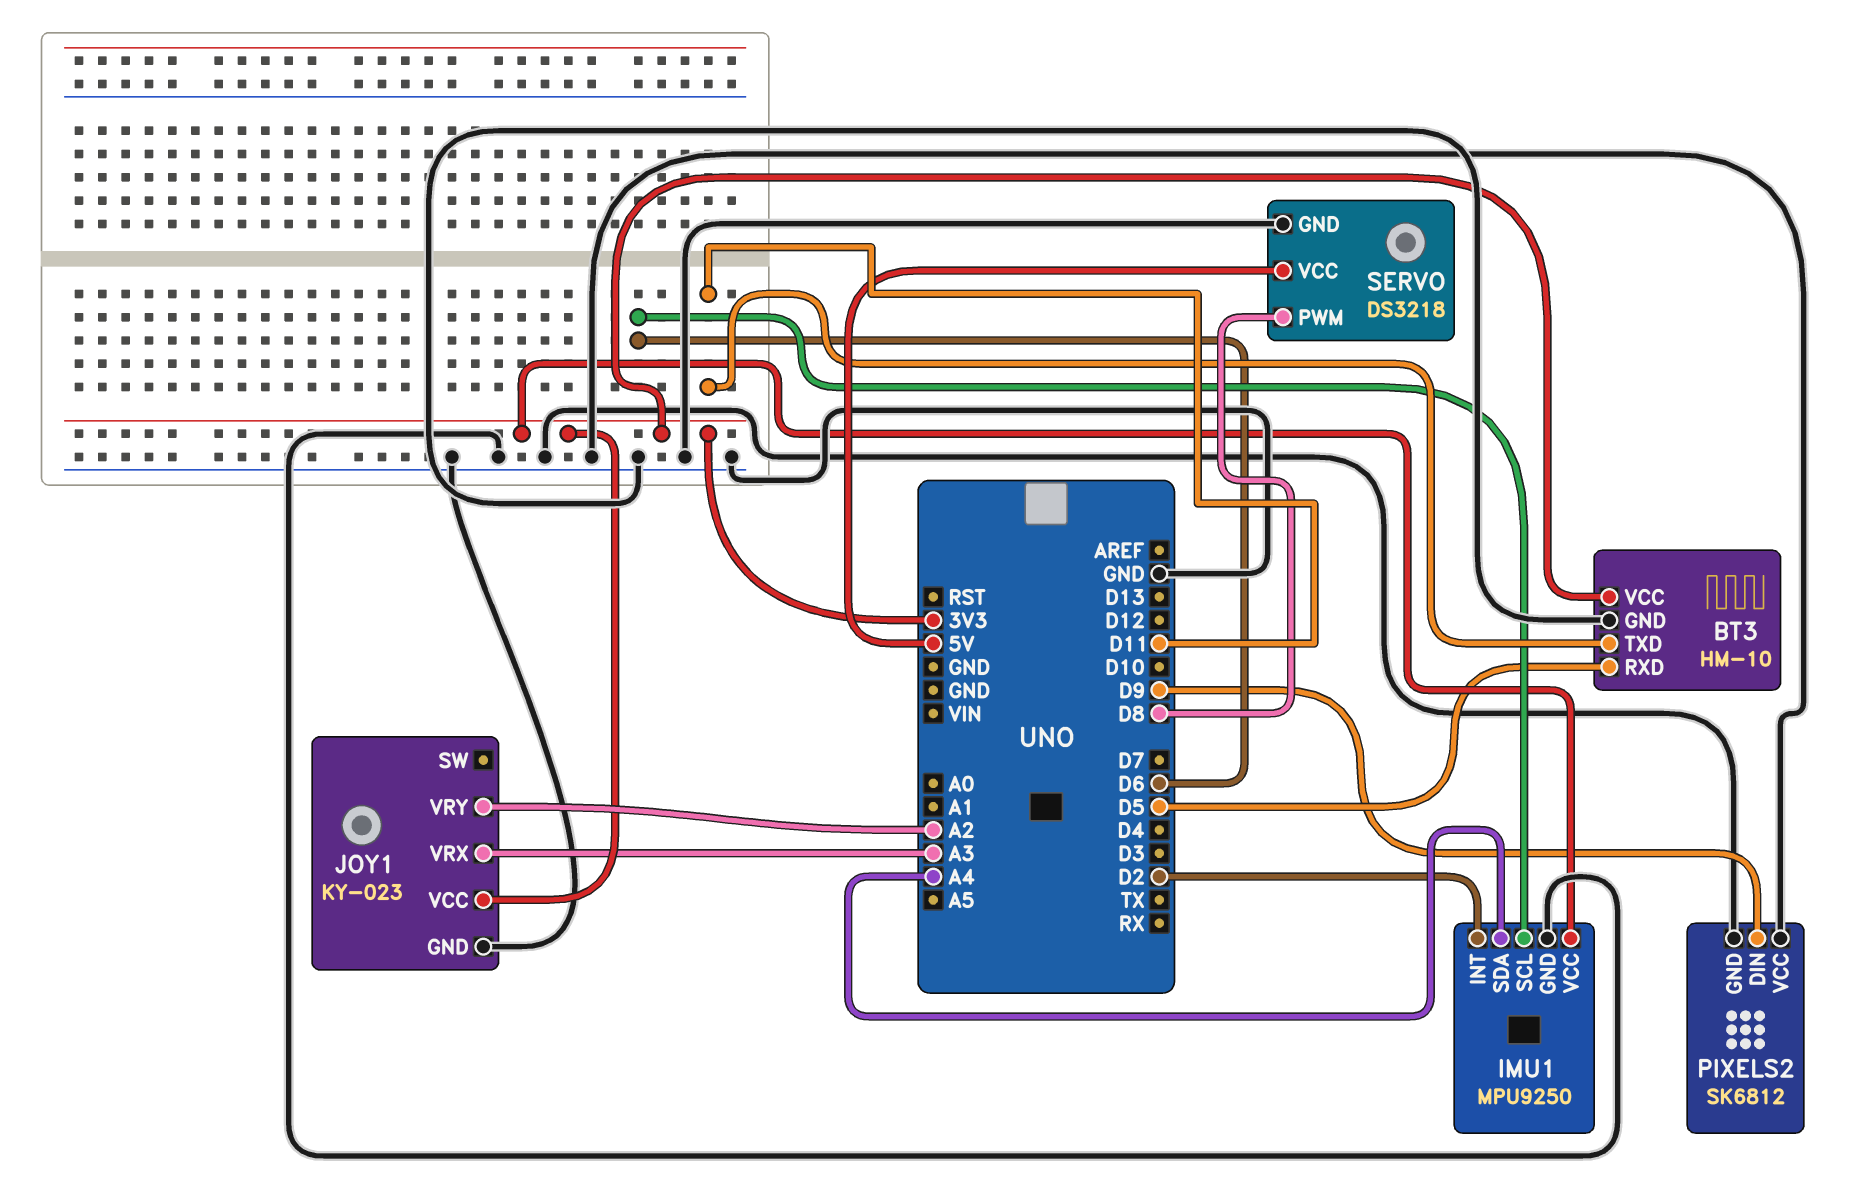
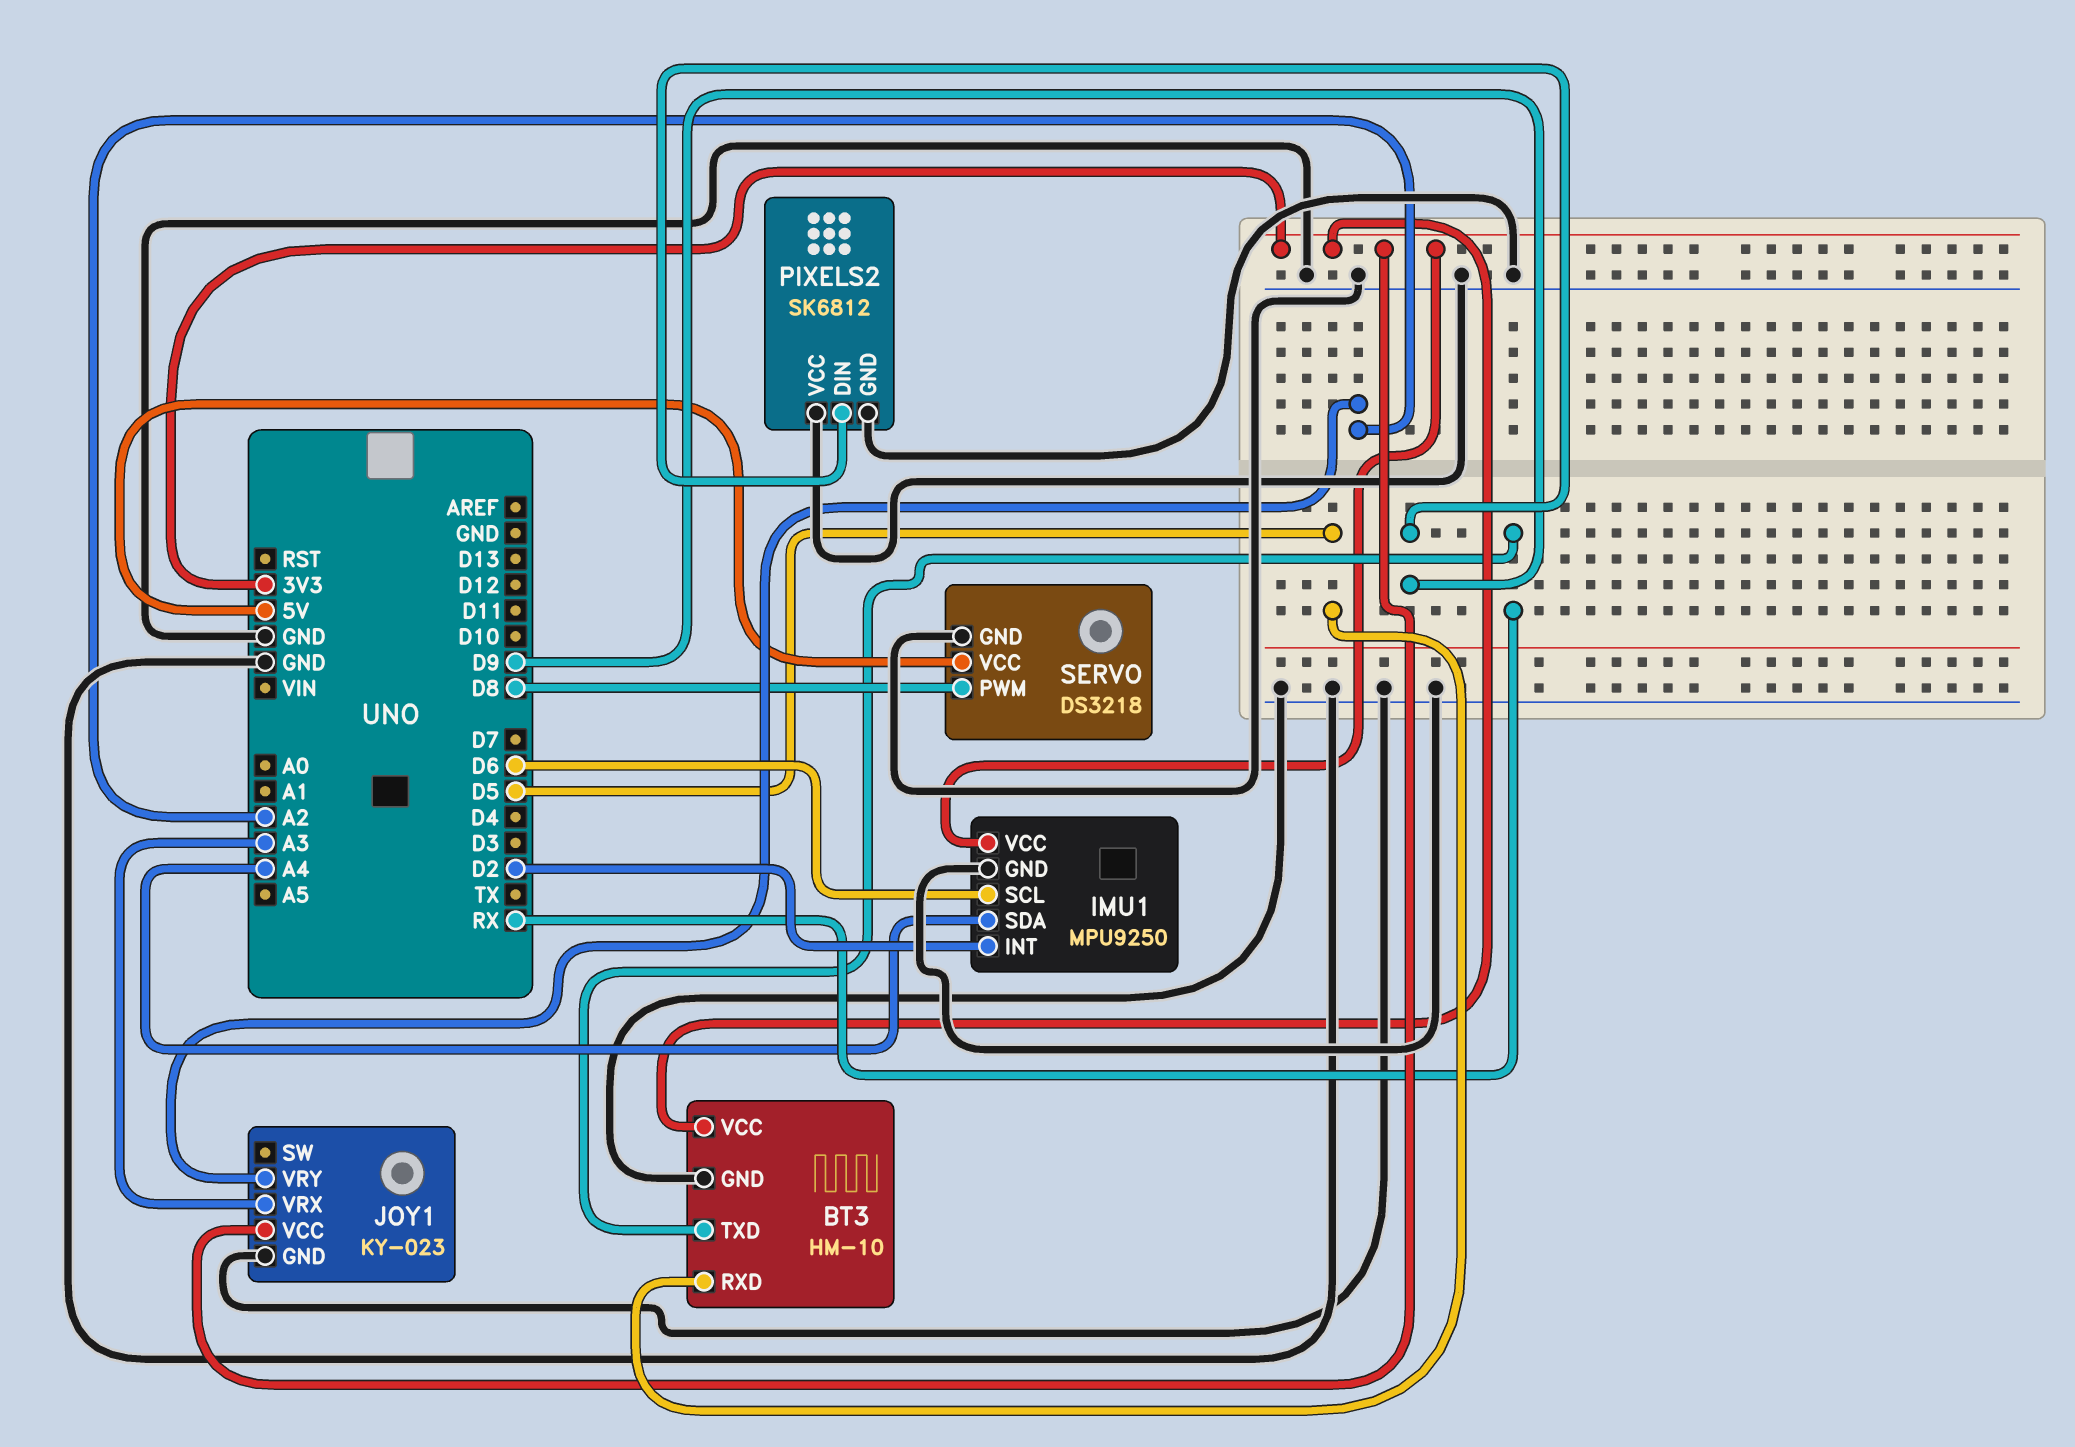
BT3 pin TXD: D11 -> RX

